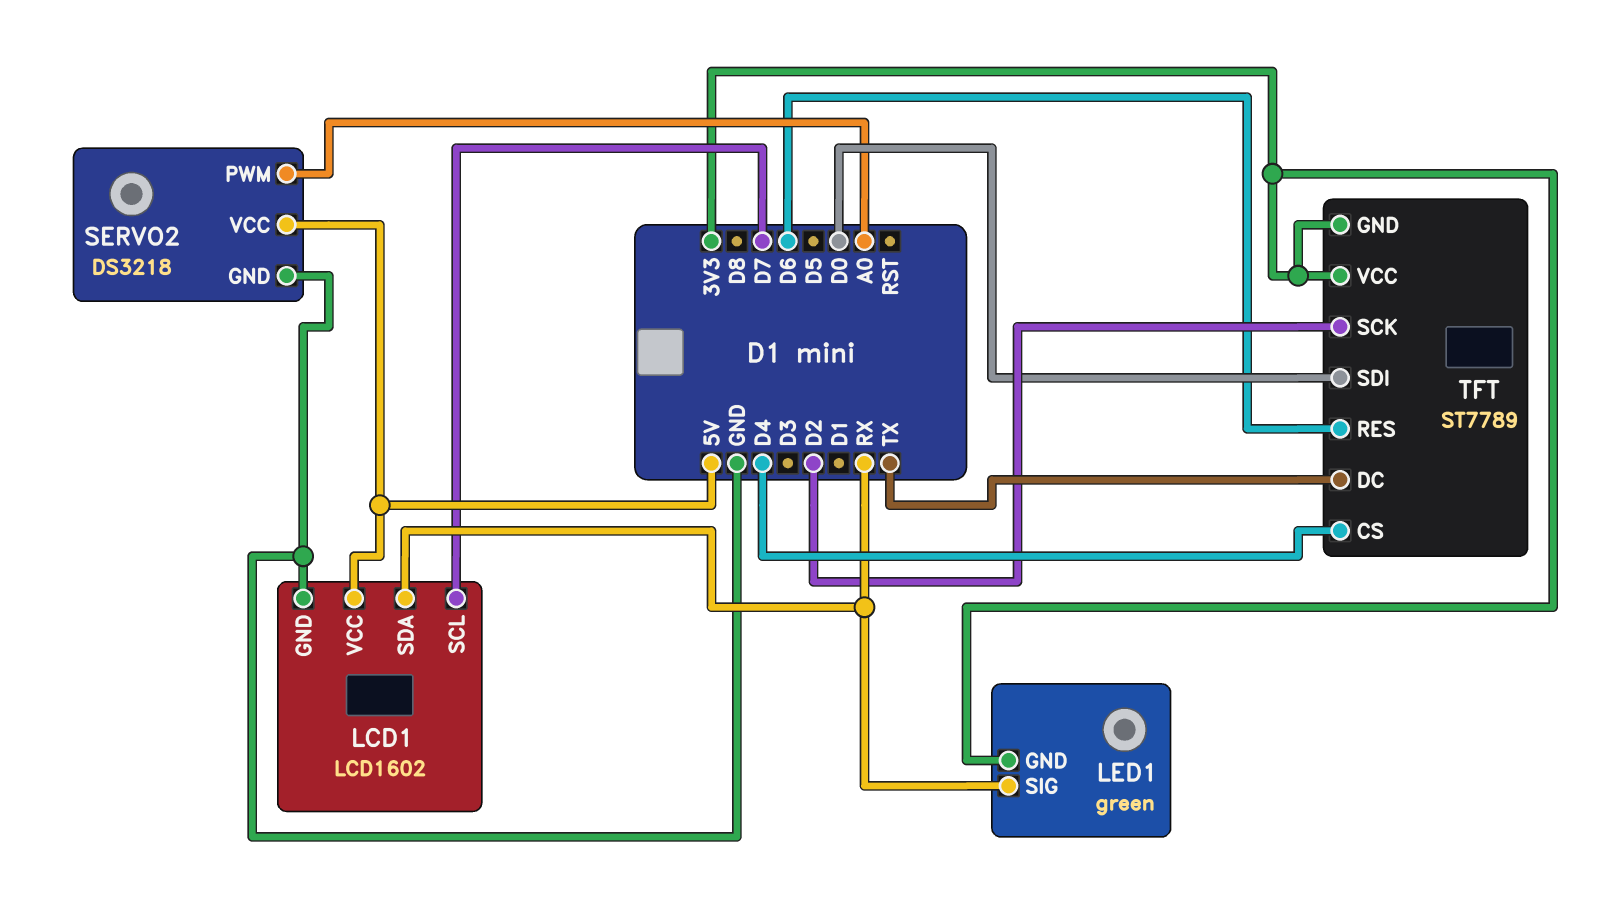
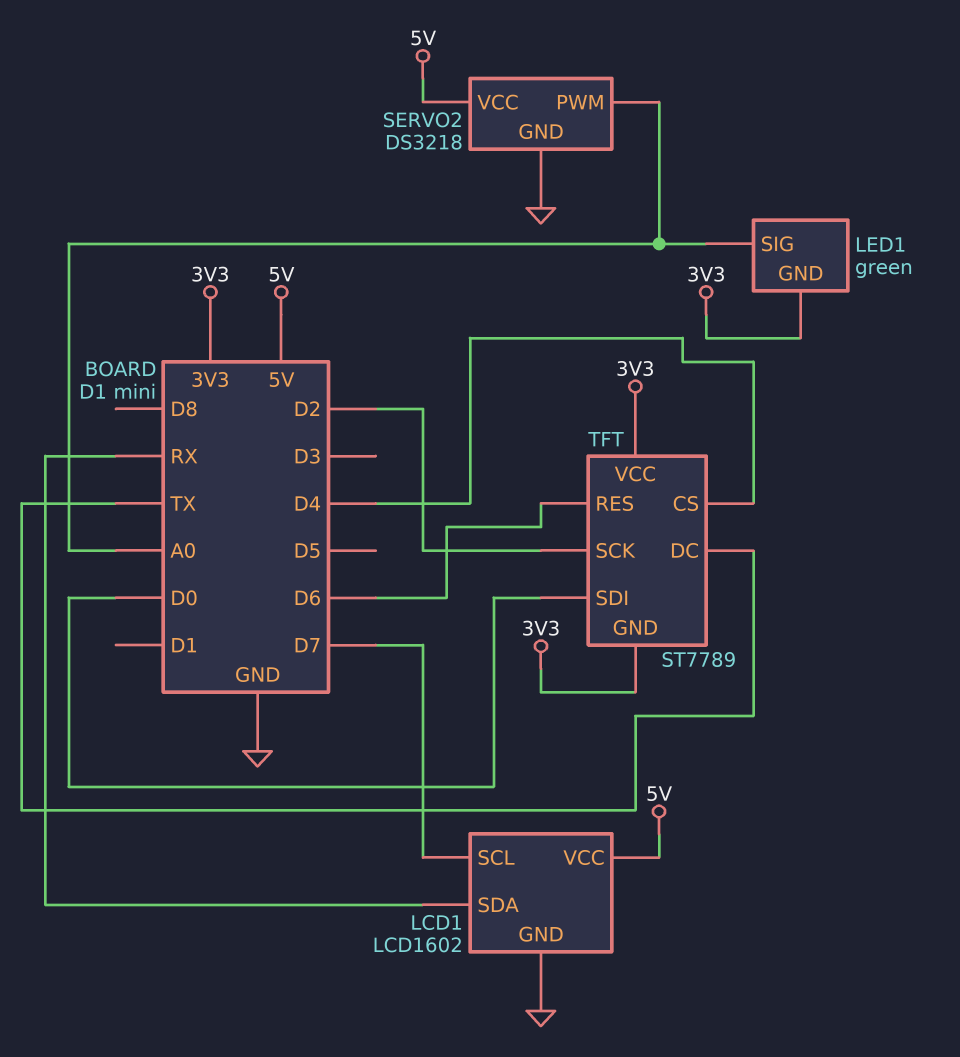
LED1 pin SIG: RX -> A0

